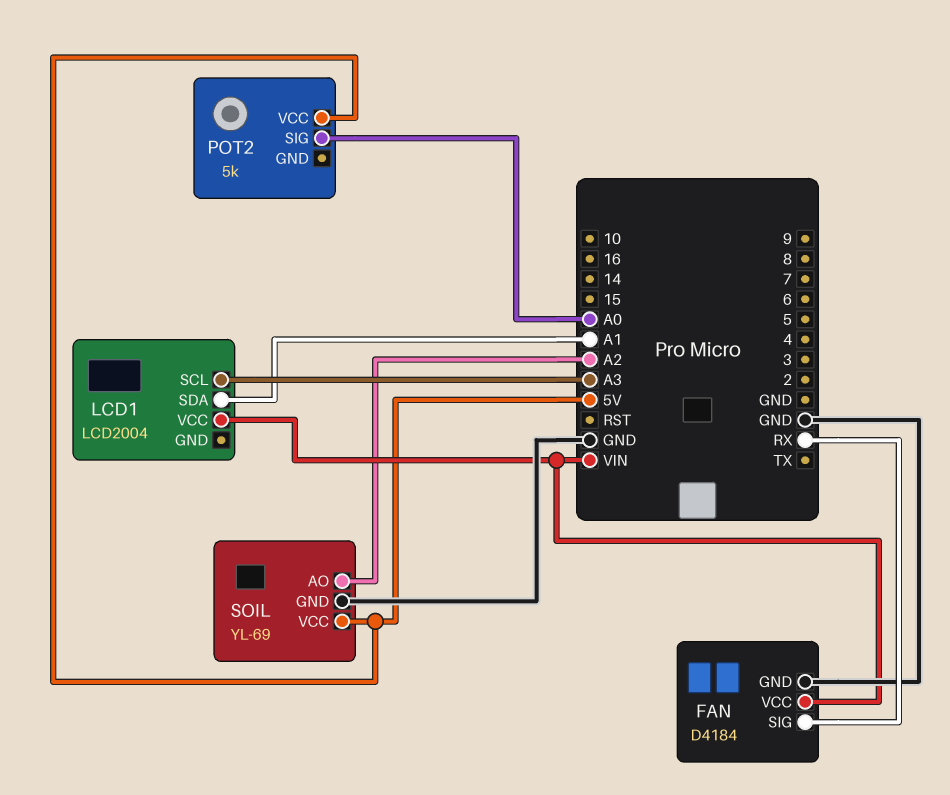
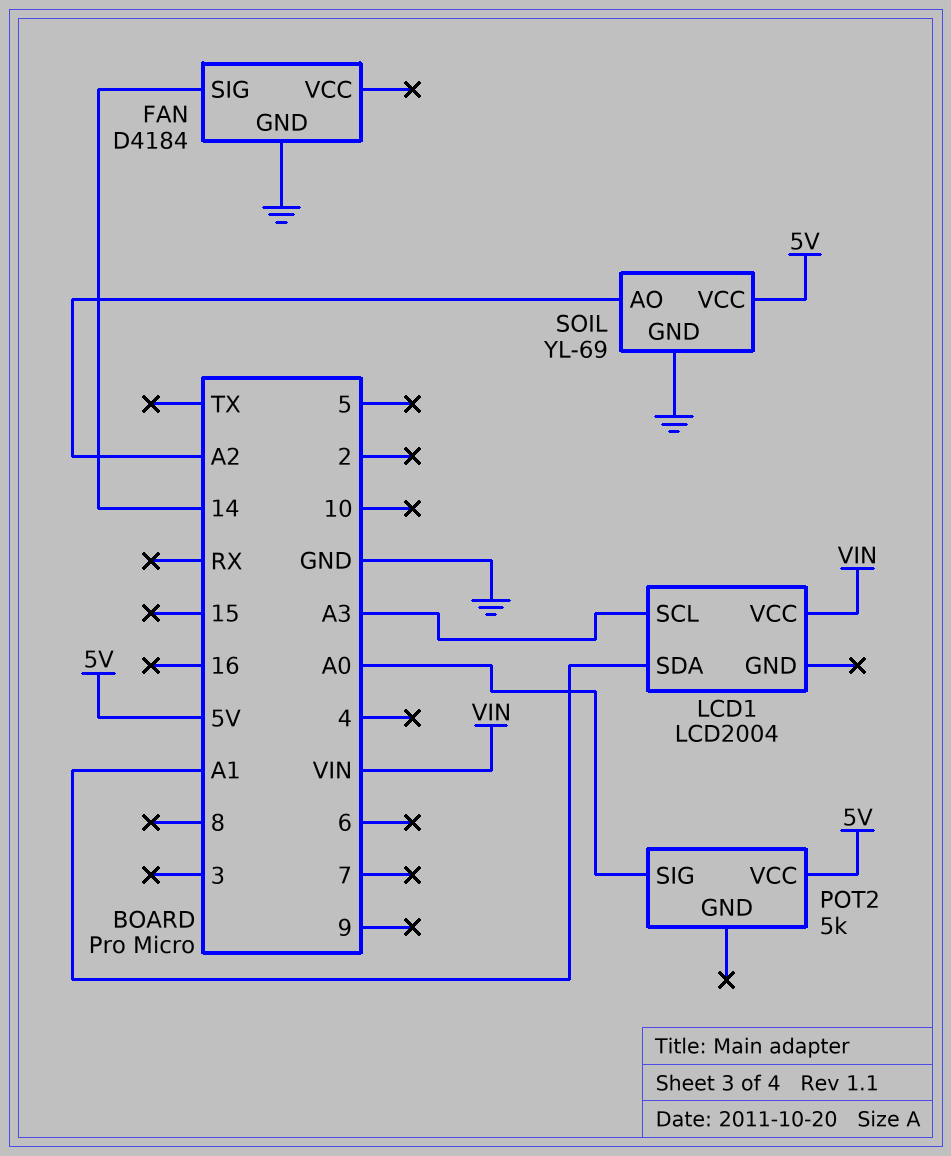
FAN pin SIG: RX -> 14
FAN pin VCC: VIN -> none

